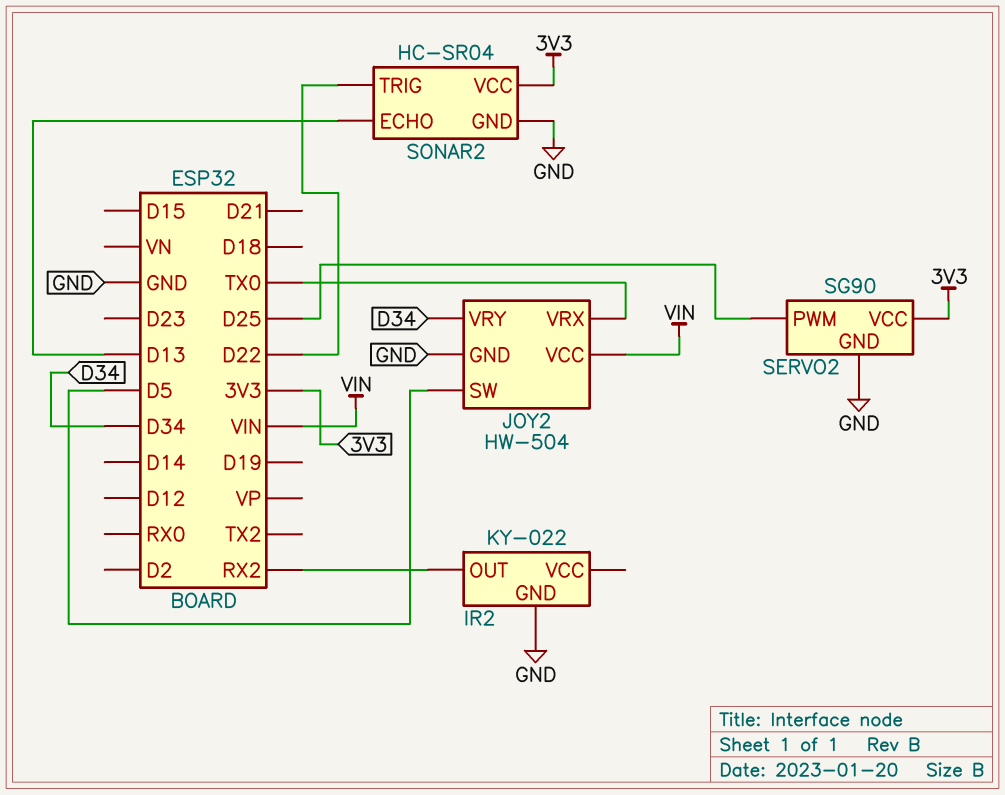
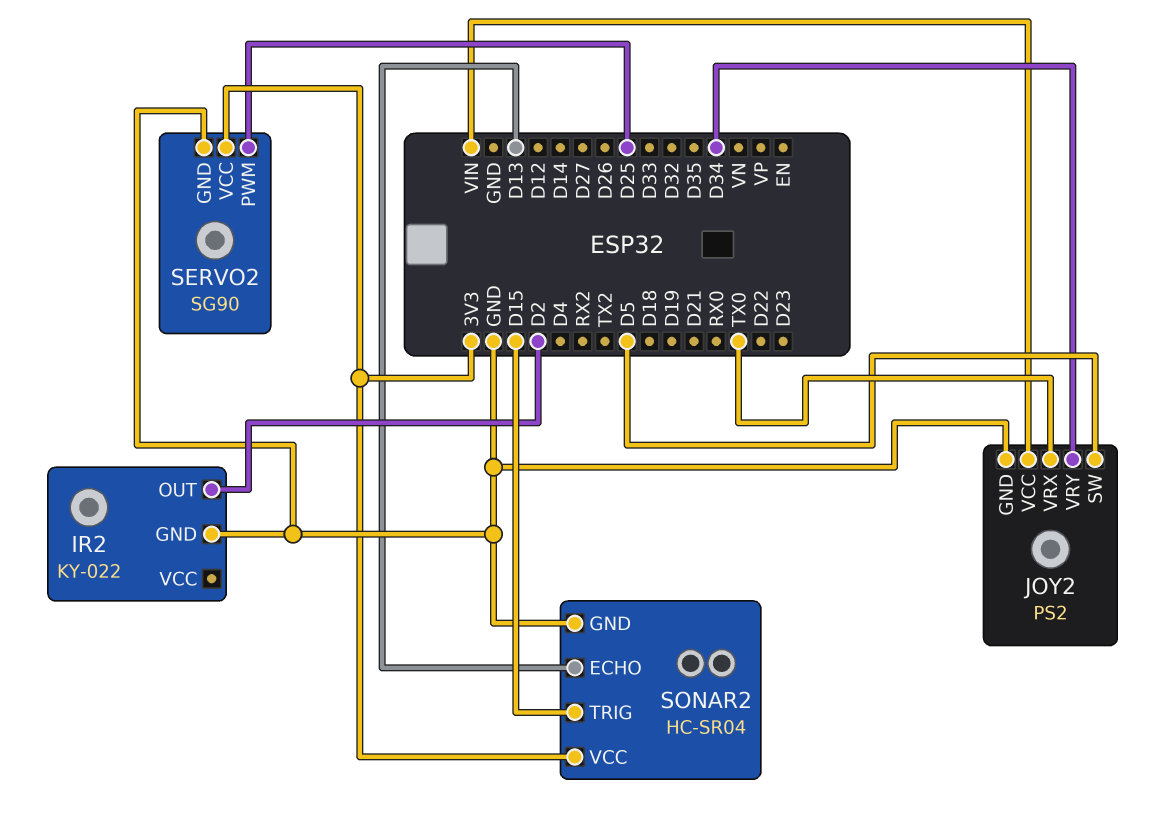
IR2 pin OUT: RX2 -> D2
JOY2: HW-504 -> PS2
SONAR2 pin TRIG: D22 -> D15

